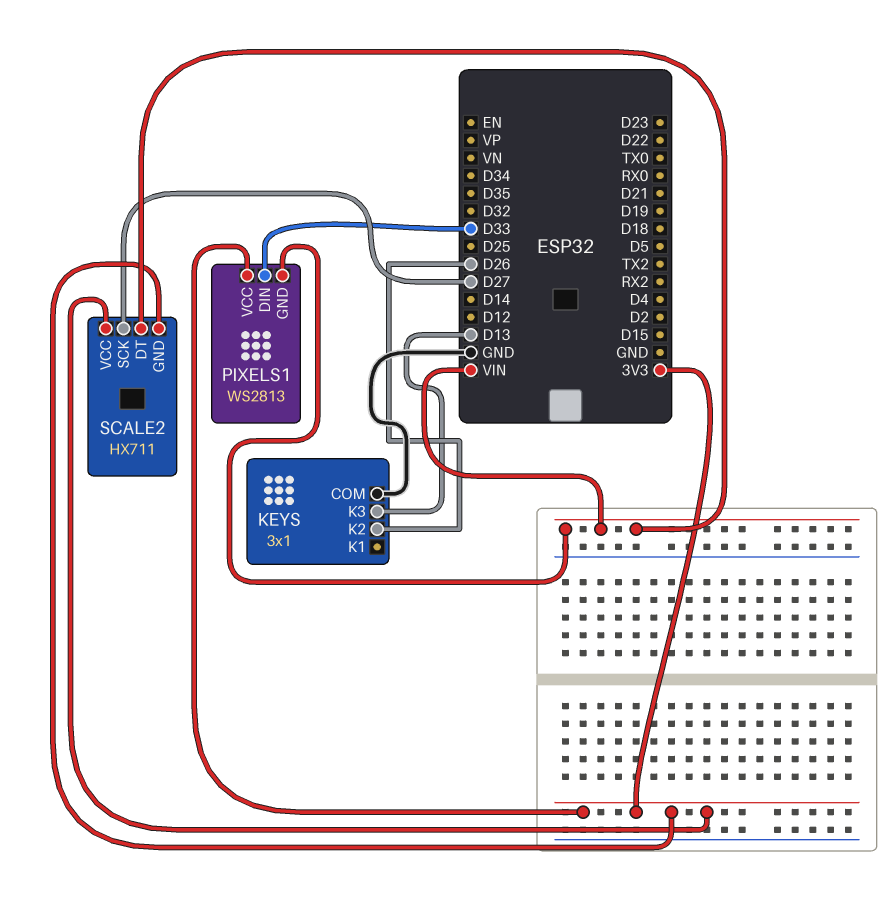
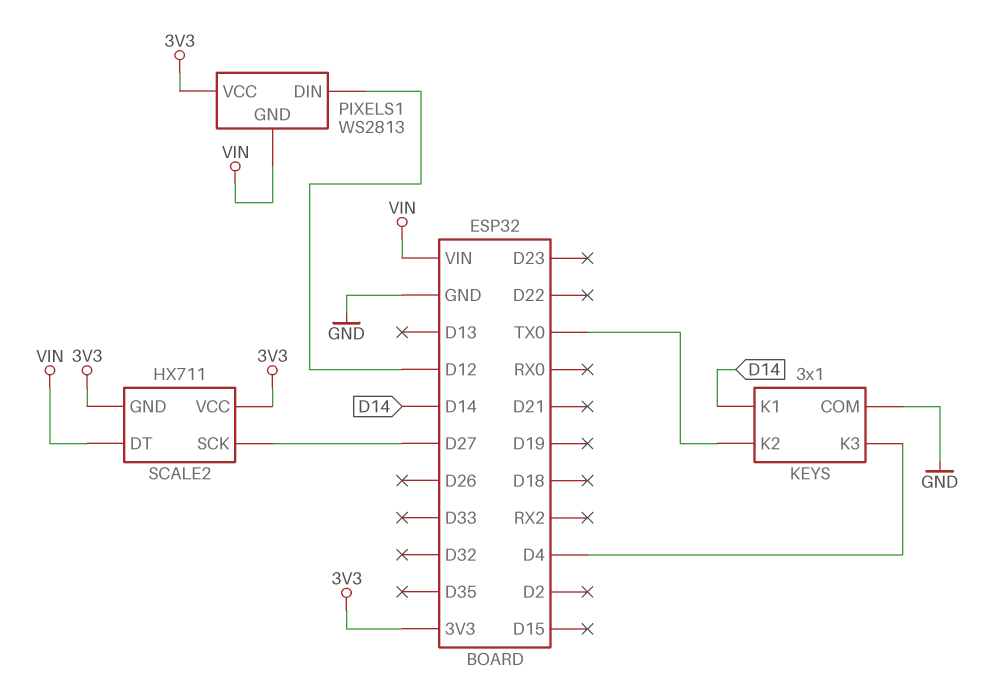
KEYS pin K1: none -> D14
KEYS pin K2: D26 -> TX0
KEYS pin K3: D13 -> D4
PIXELS1 pin DIN: D33 -> D12

